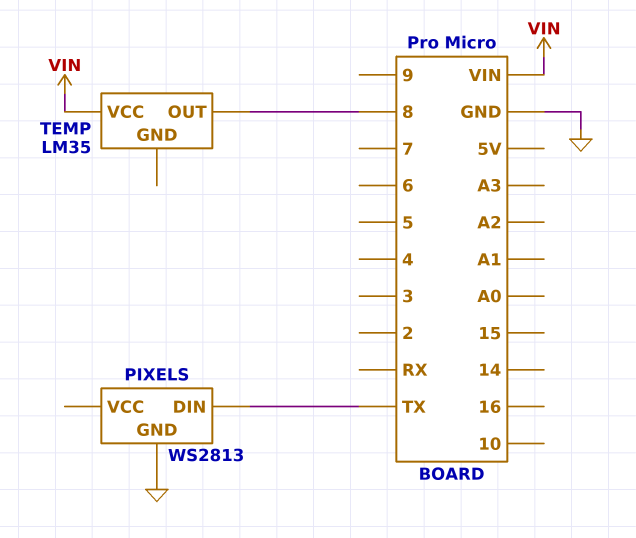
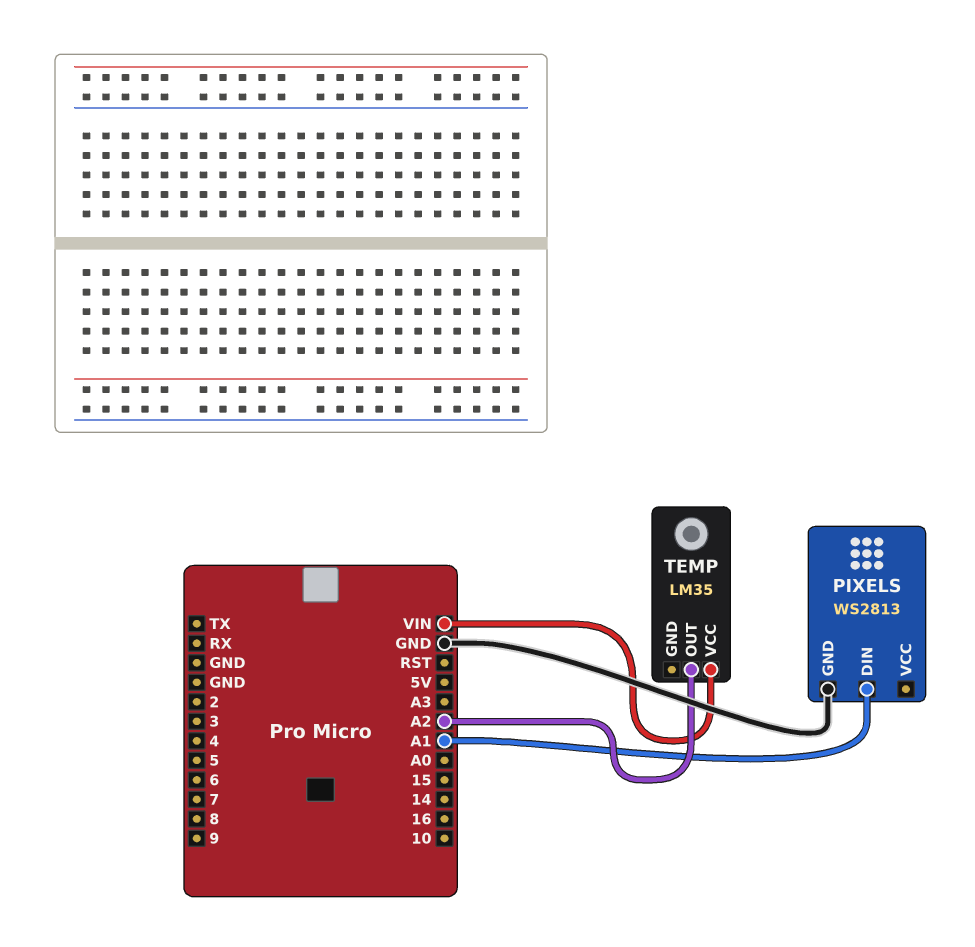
PIXELS pin DIN: TX -> A1
TEMP pin OUT: 8 -> A2

